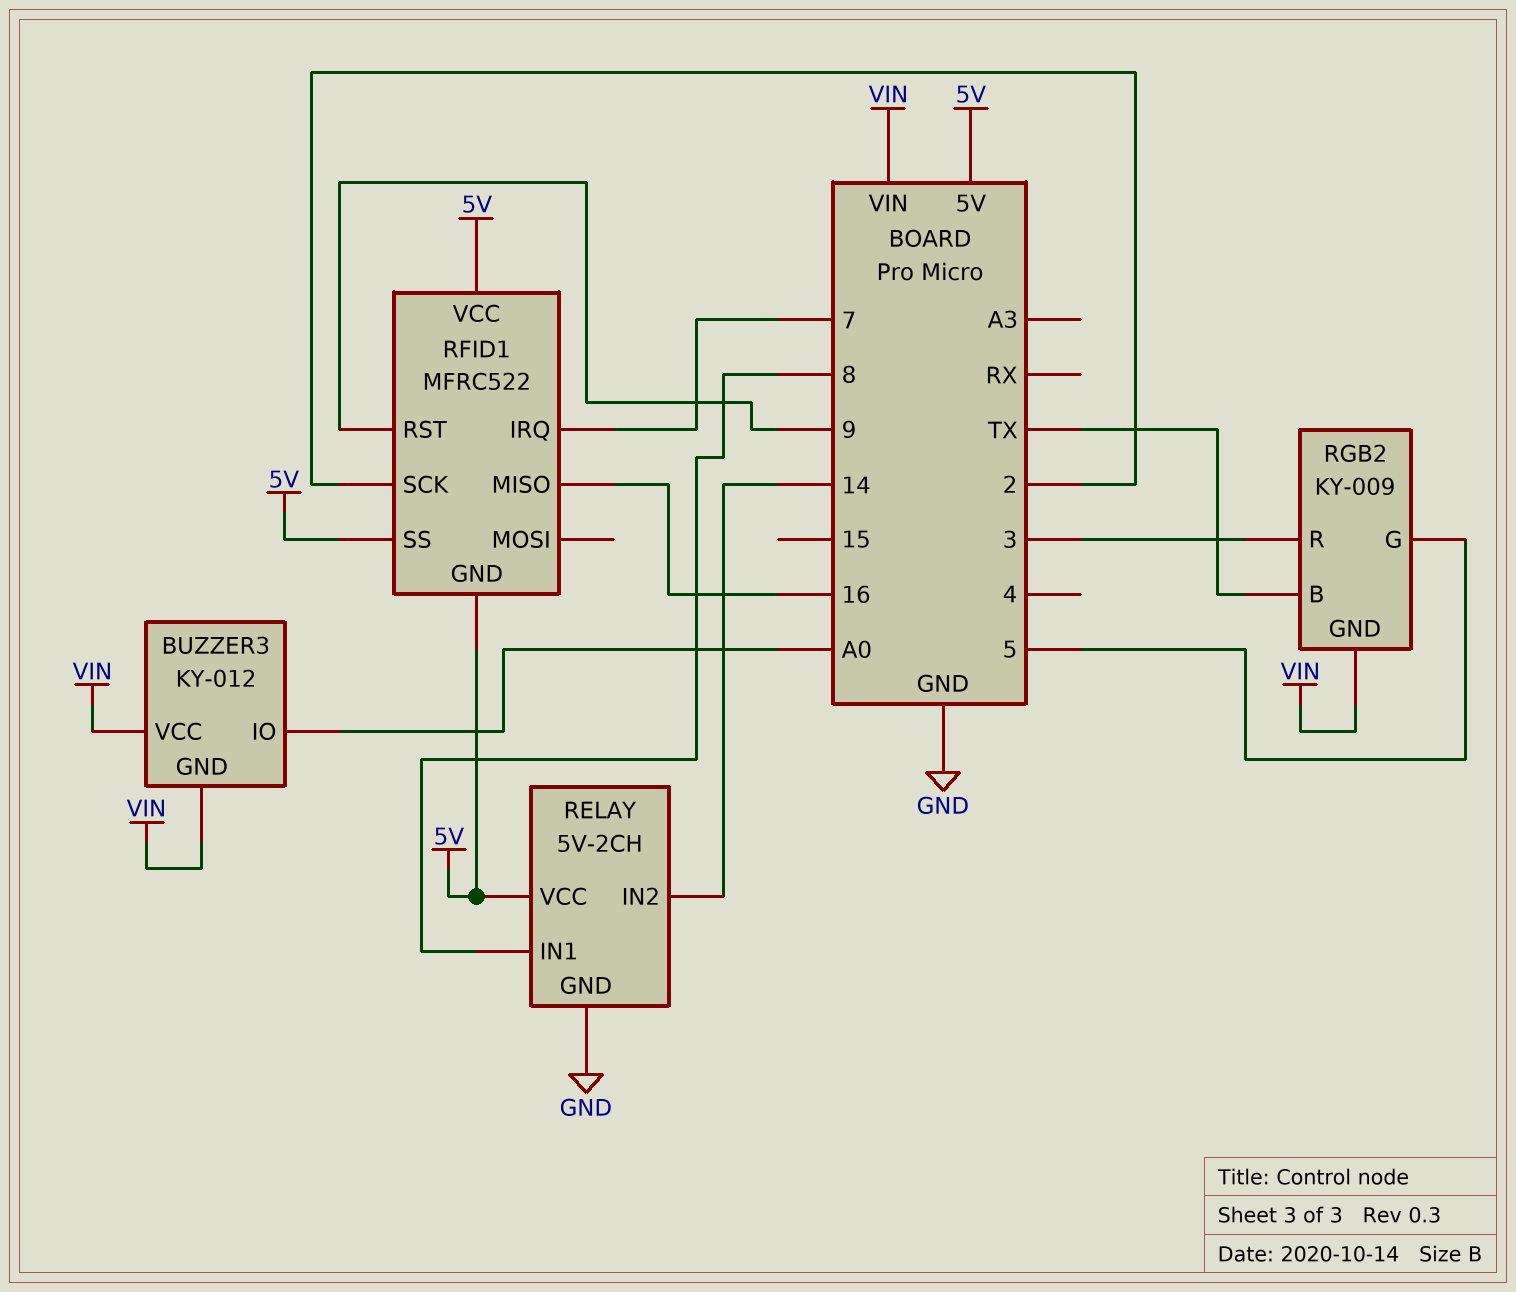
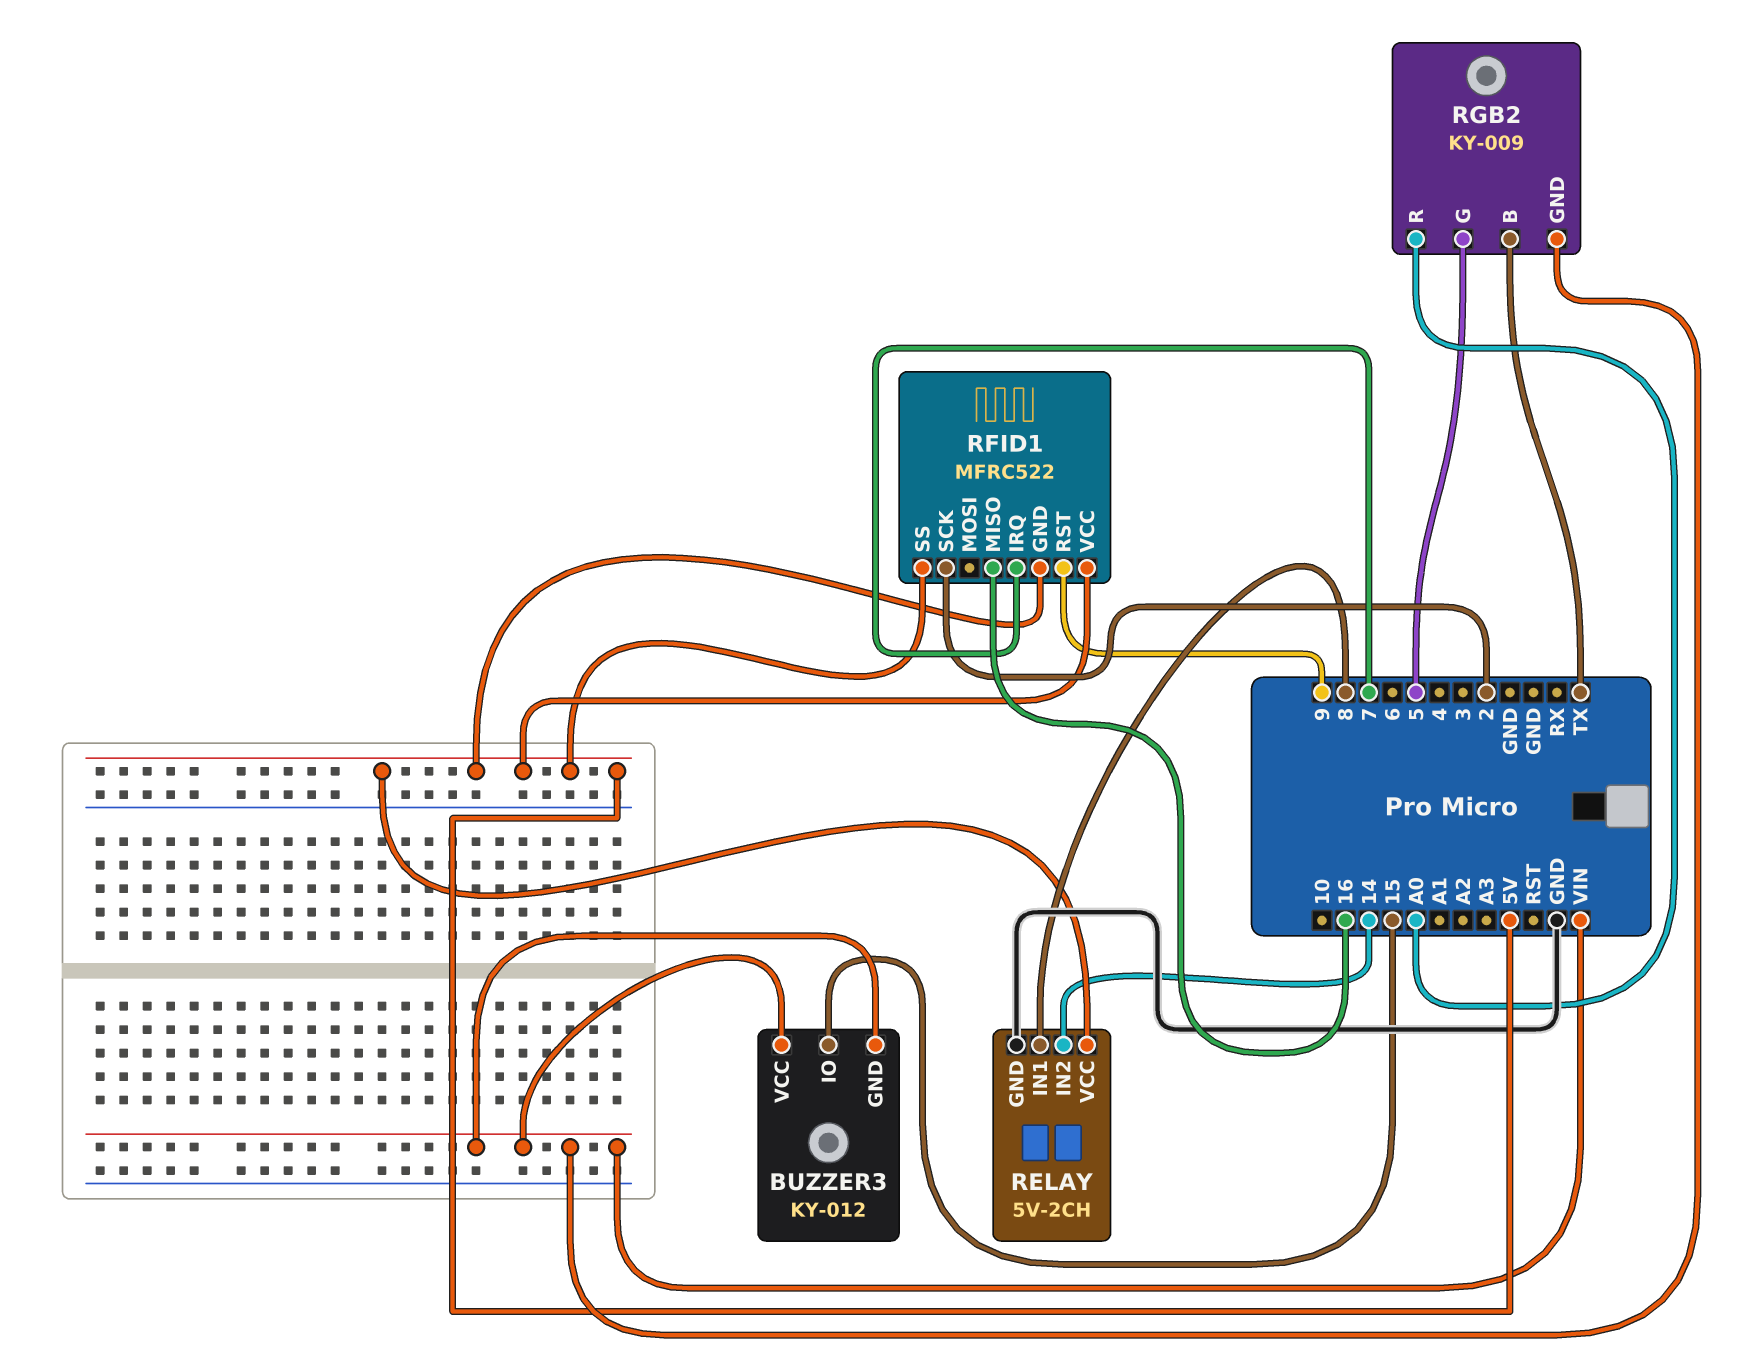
BUZZER3 pin IO: A0 -> 15
RGB2 pin R: 3 -> A0

